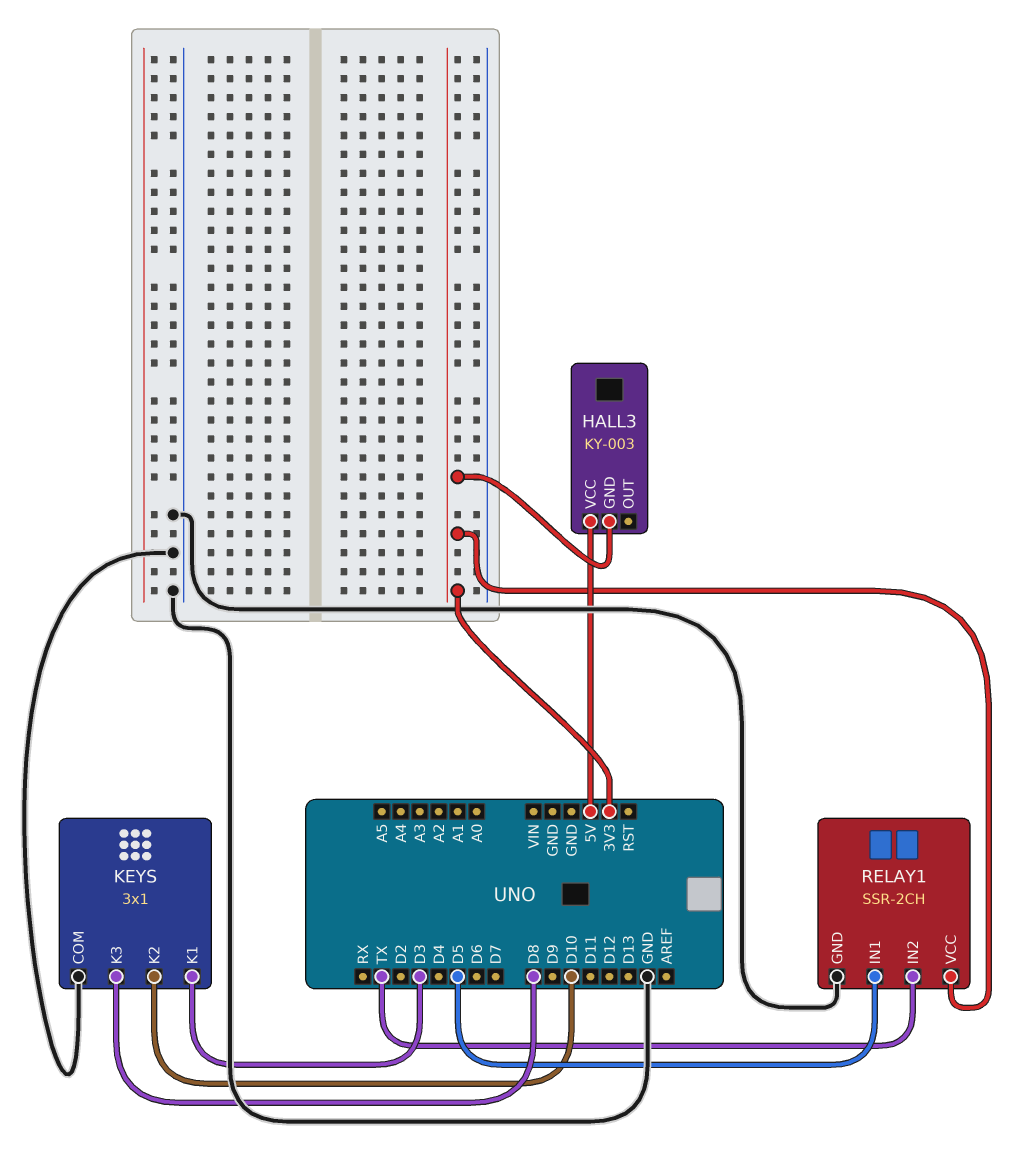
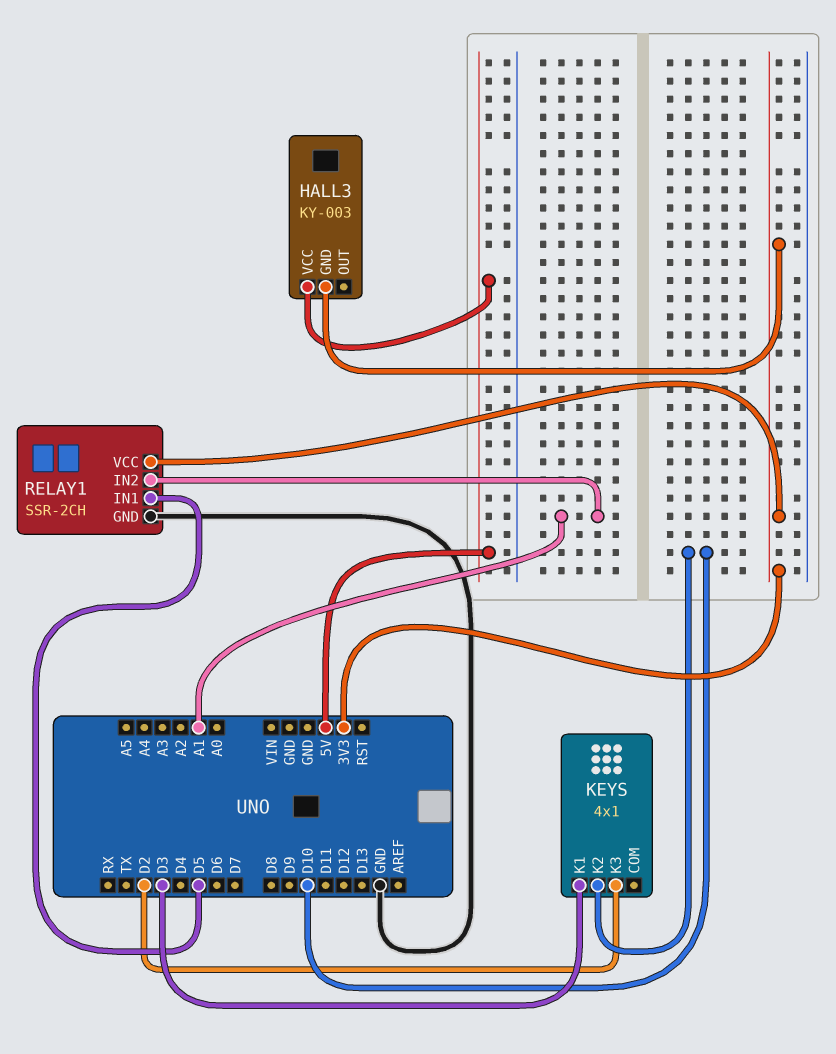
KEYS: 3x1 -> 4x1
KEYS pin COM: GND -> none
KEYS pin K3: D8 -> D2
RELAY1 pin IN2: TX -> A1

